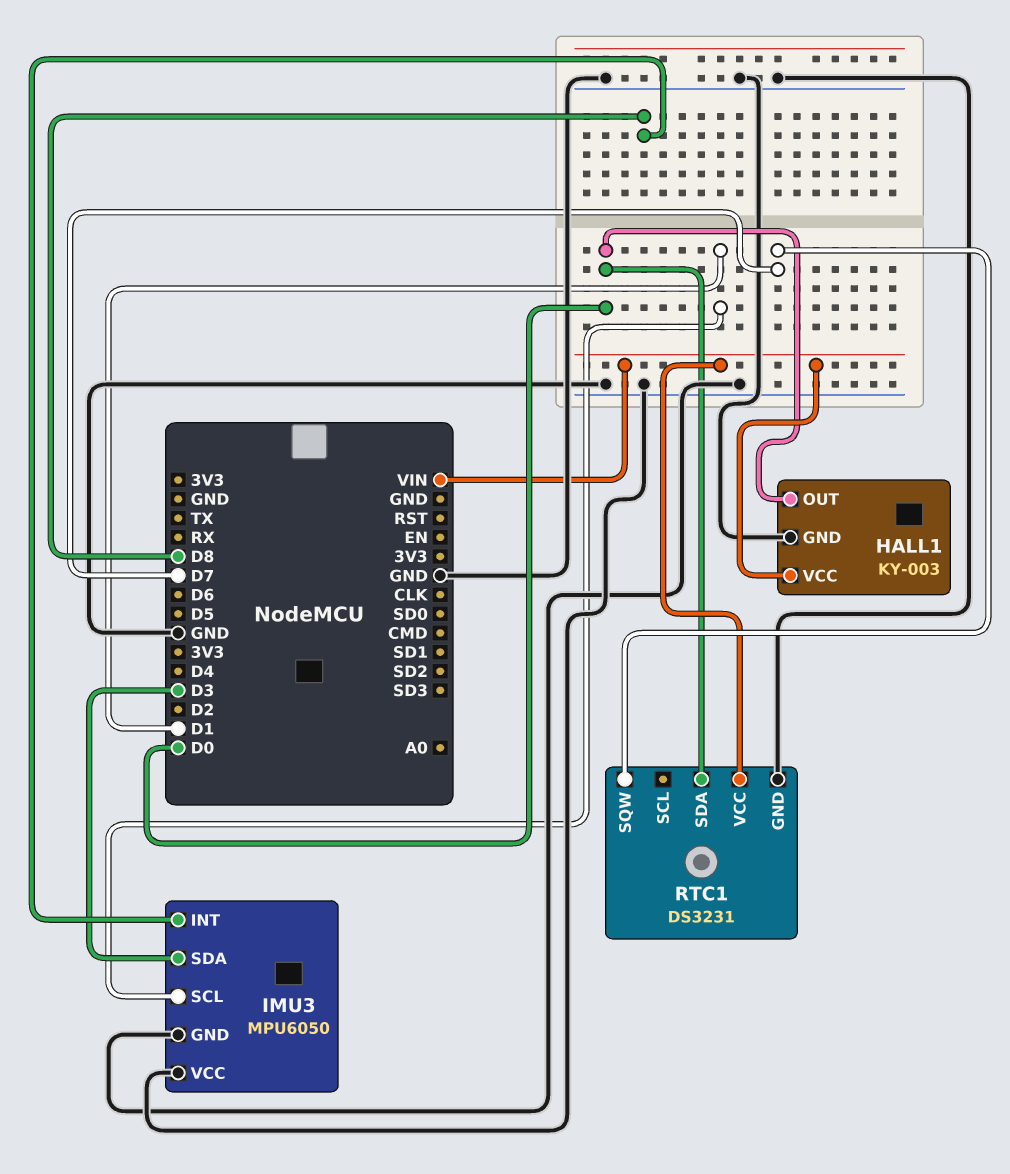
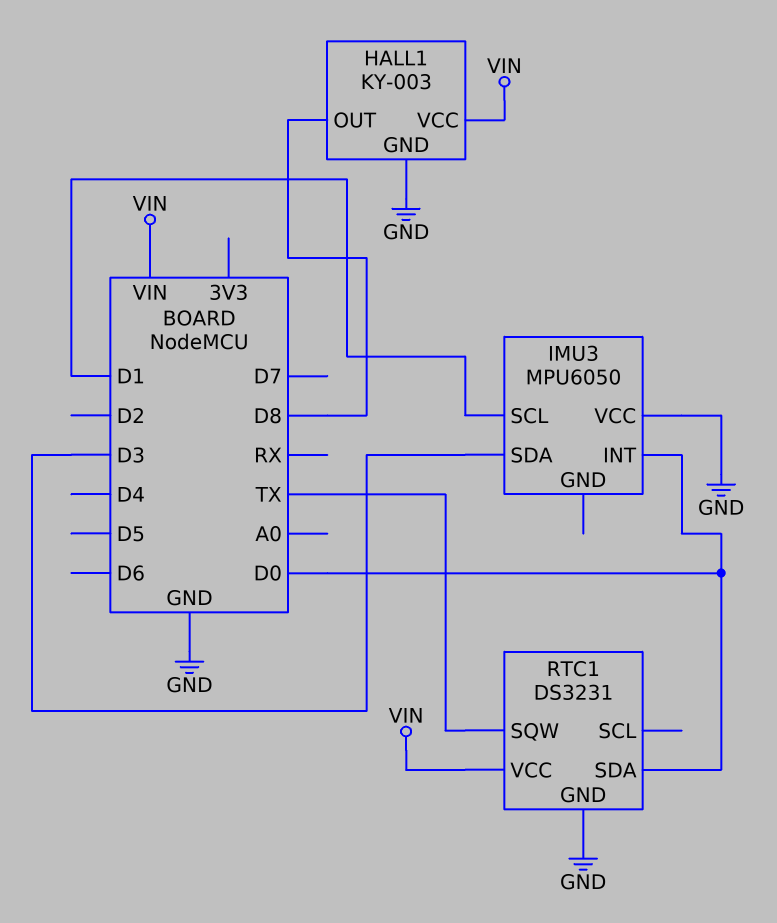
HALL1 pin OUT: D0 -> D8
IMU3 pin GND: GND -> none
IMU3 pin INT: D8 -> D0
RTC1 pin SQW: D7 -> TX

